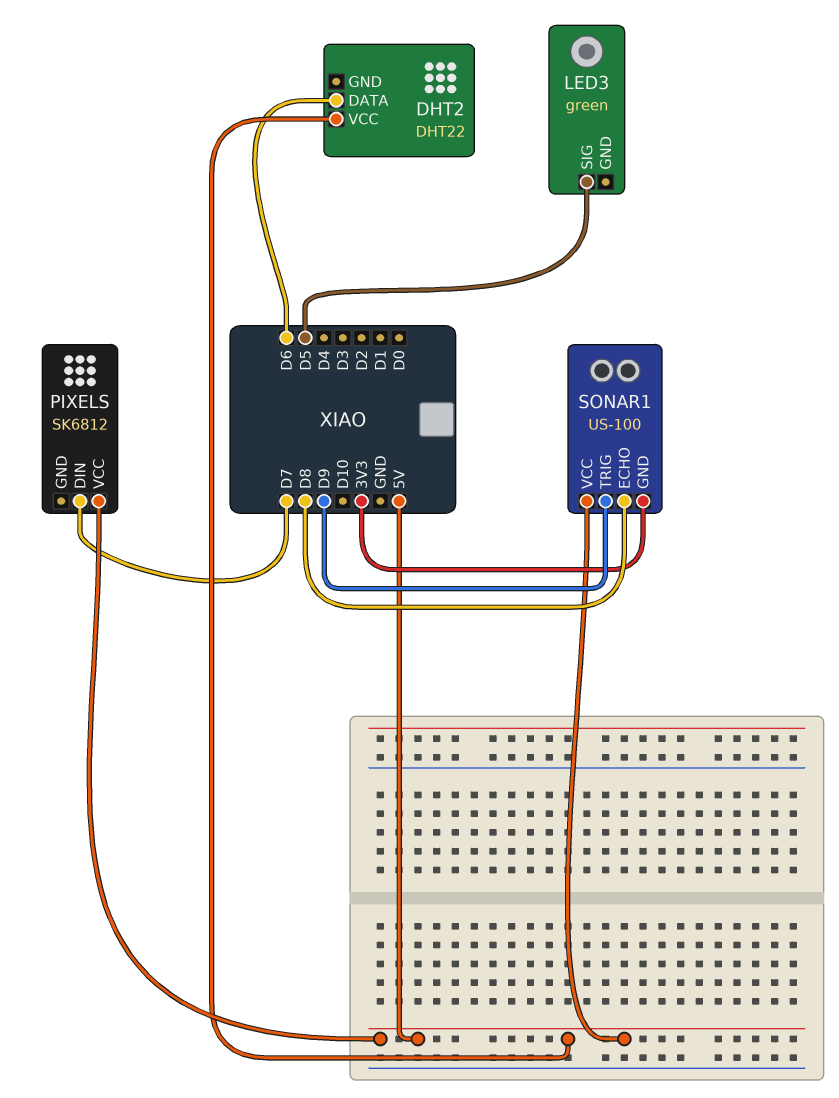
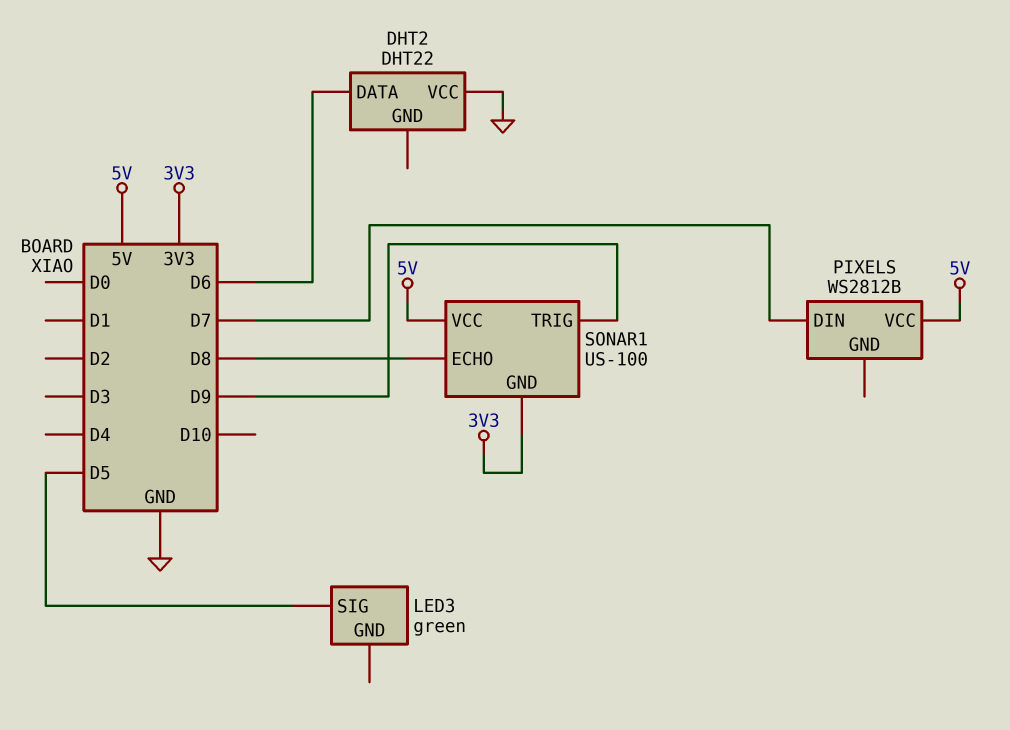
DHT2 pin VCC: 5V -> GND
PIXELS: SK6812 -> WS2812B

